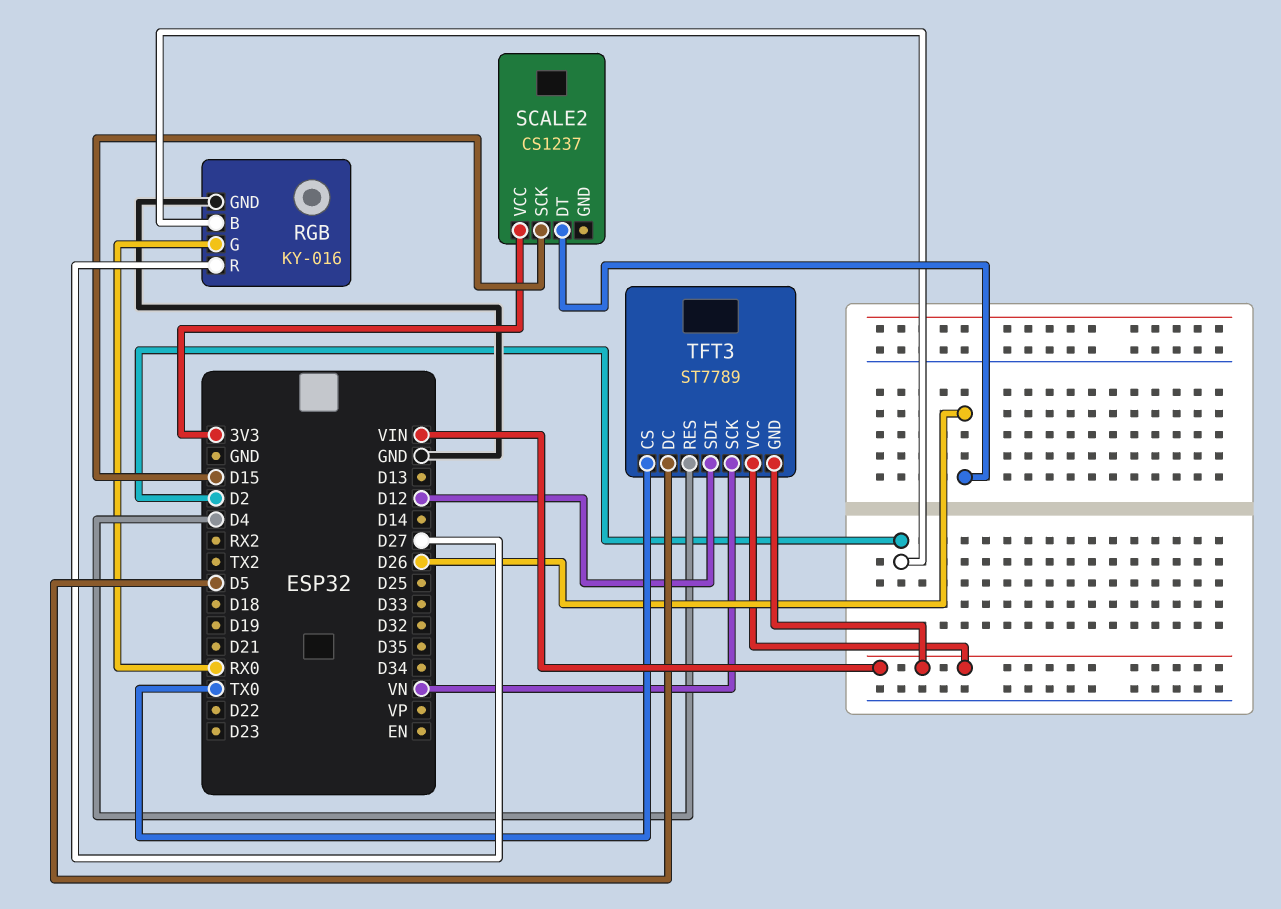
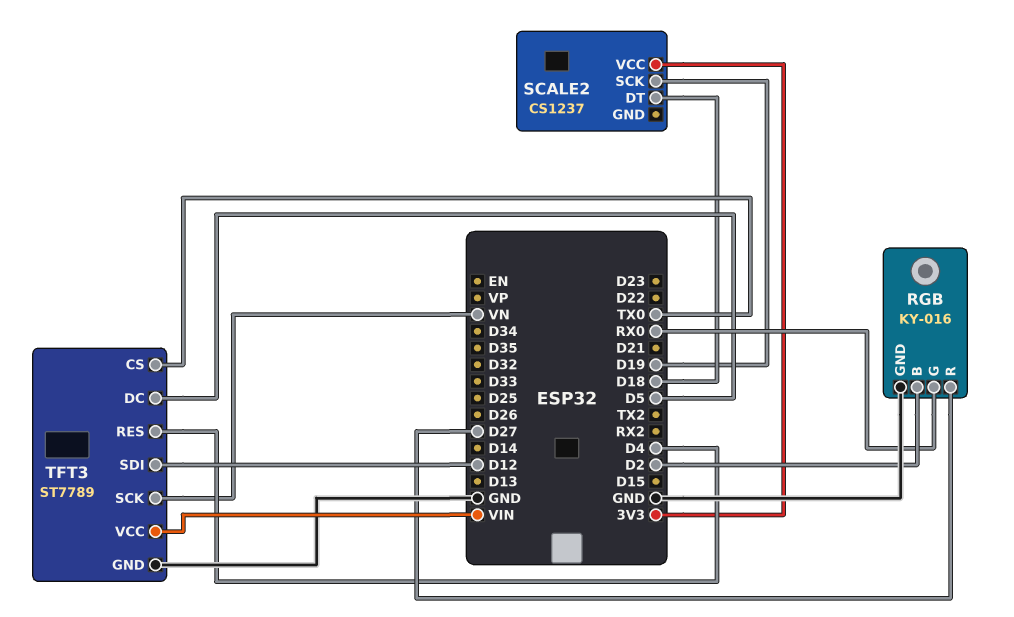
SCALE2 pin DT: D26 -> D18
SCALE2 pin SCK: D15 -> D19
TFT3 pin GND: VIN -> GND

